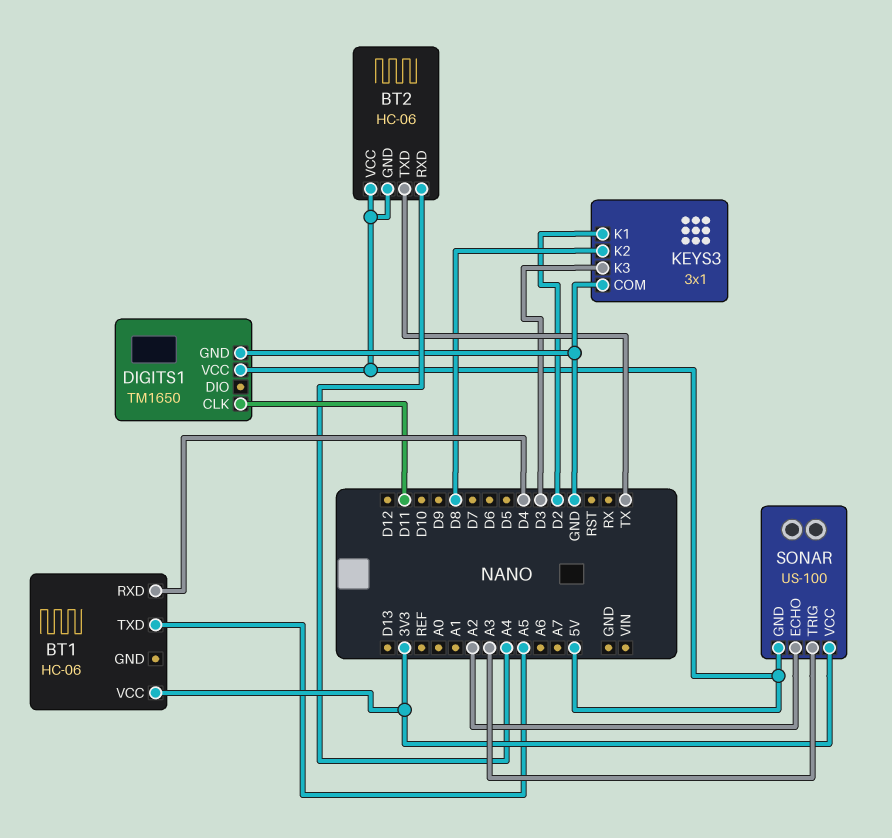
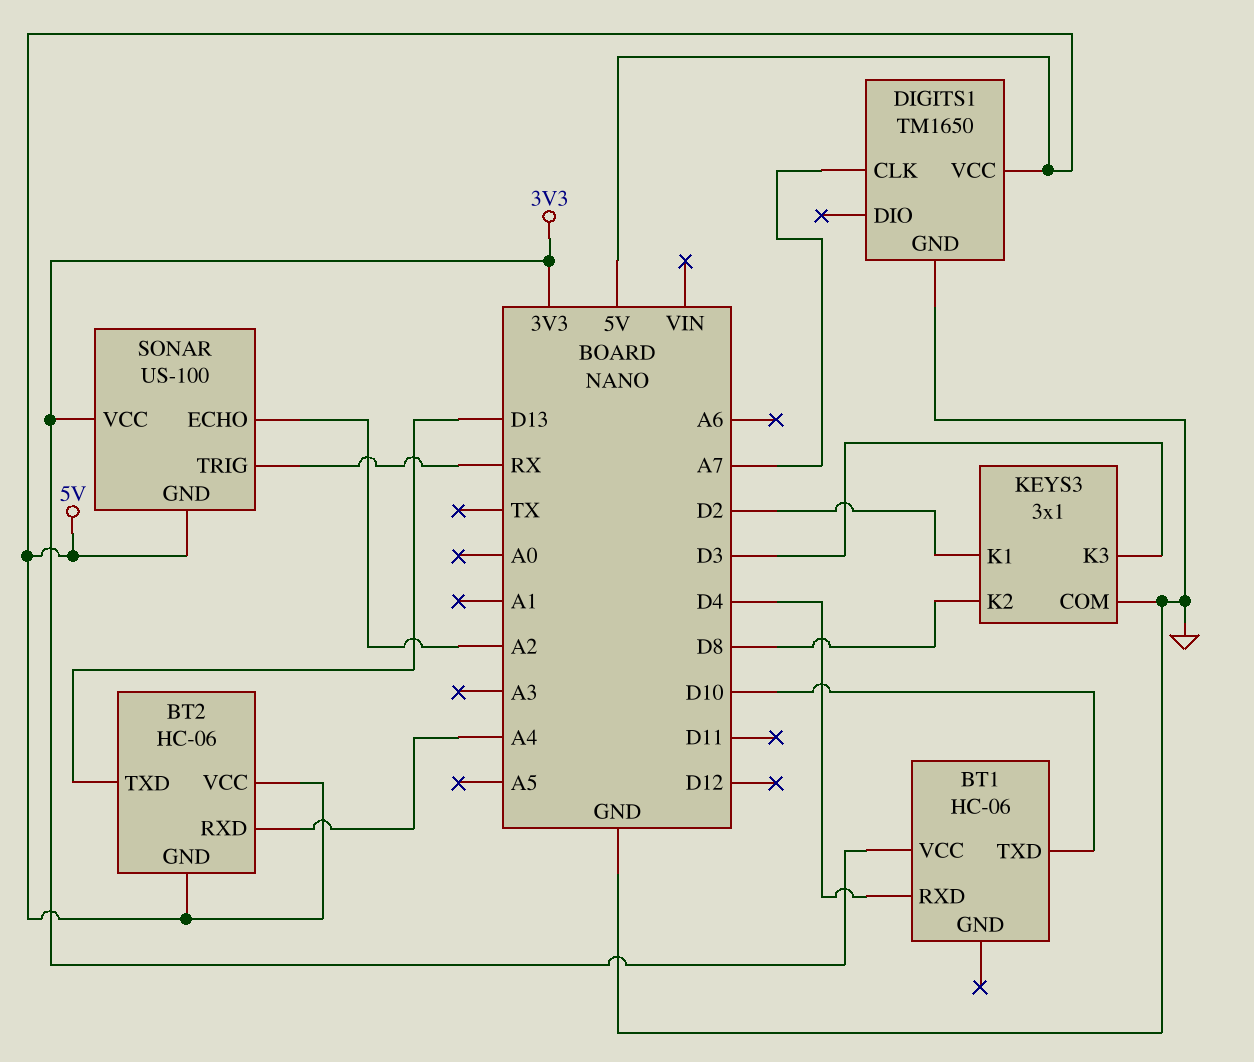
BT1 pin TXD: A5 -> D10
BT2 pin TXD: TX -> D13
DIGITS1 pin CLK: D11 -> A7
SONAR pin TRIG: A3 -> RX

